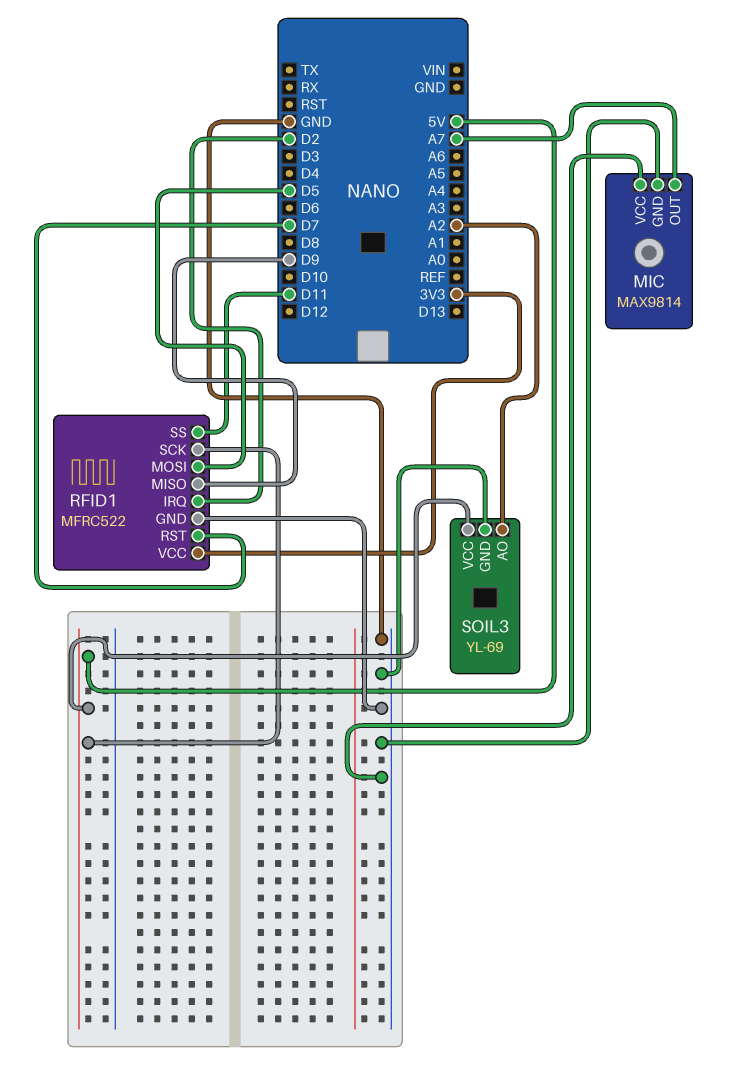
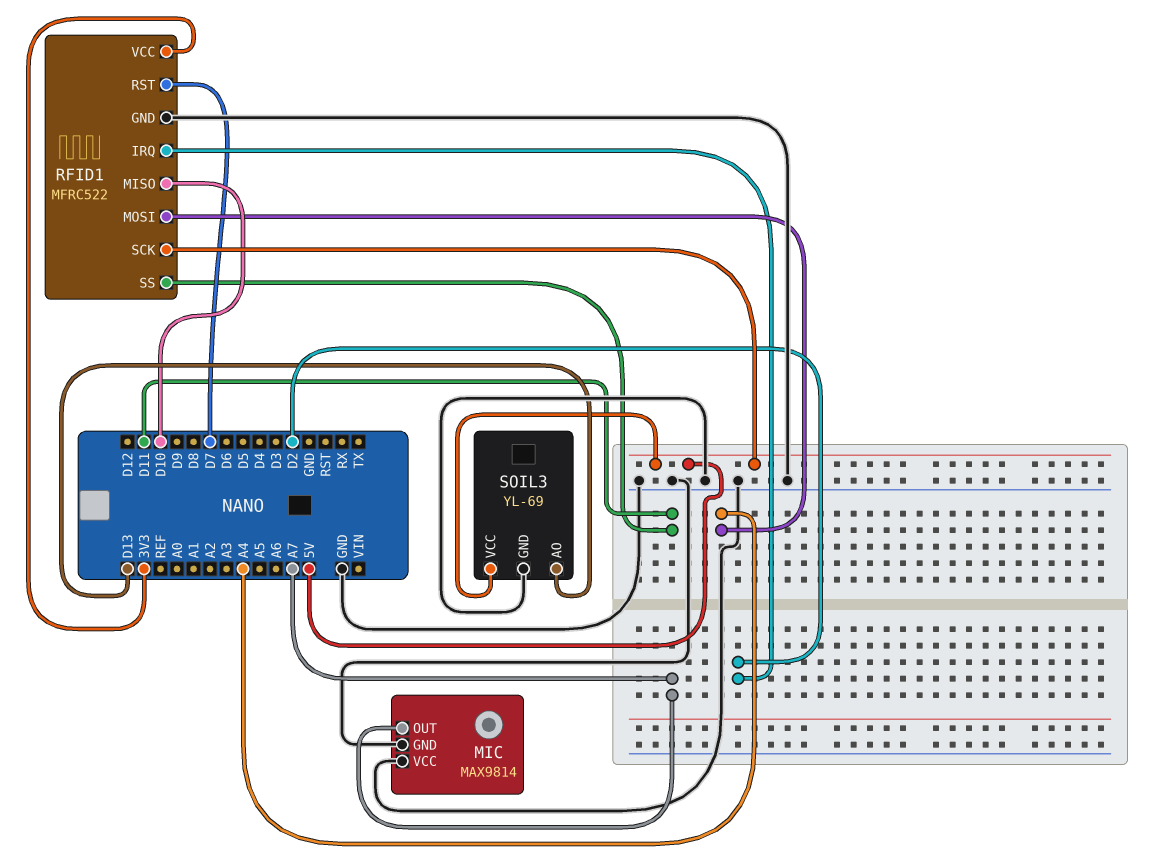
RFID1 pin MISO: D9 -> D10
RFID1 pin MOSI: D5 -> A4
SOIL3 pin AO: A2 -> D13

